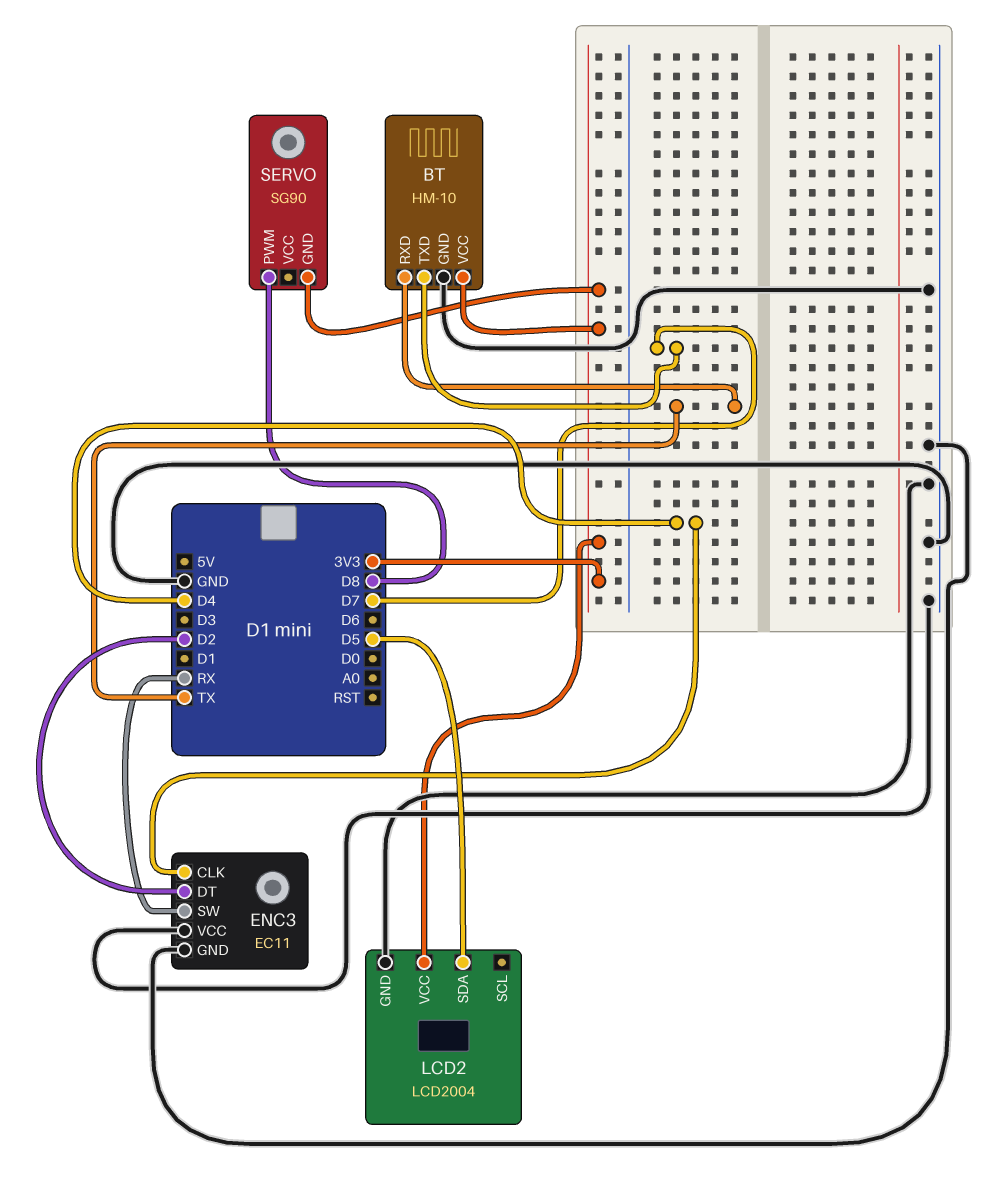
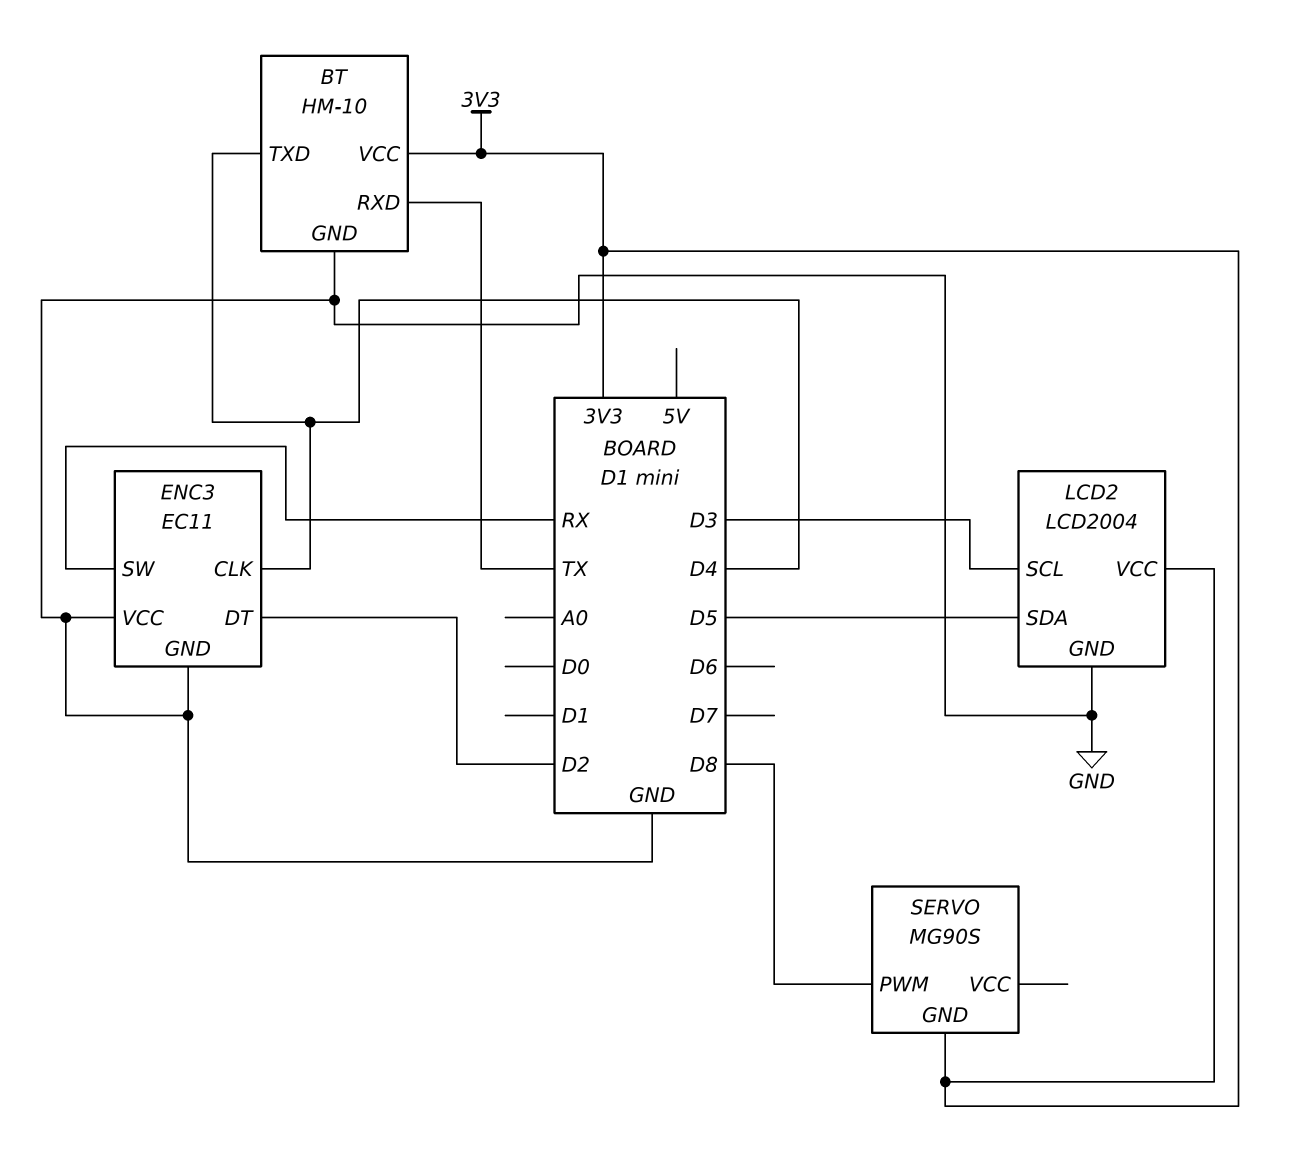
BT pin TXD: D7 -> D4
LCD2 pin SCL: none -> D3
SERVO: SG90 -> MG90S

